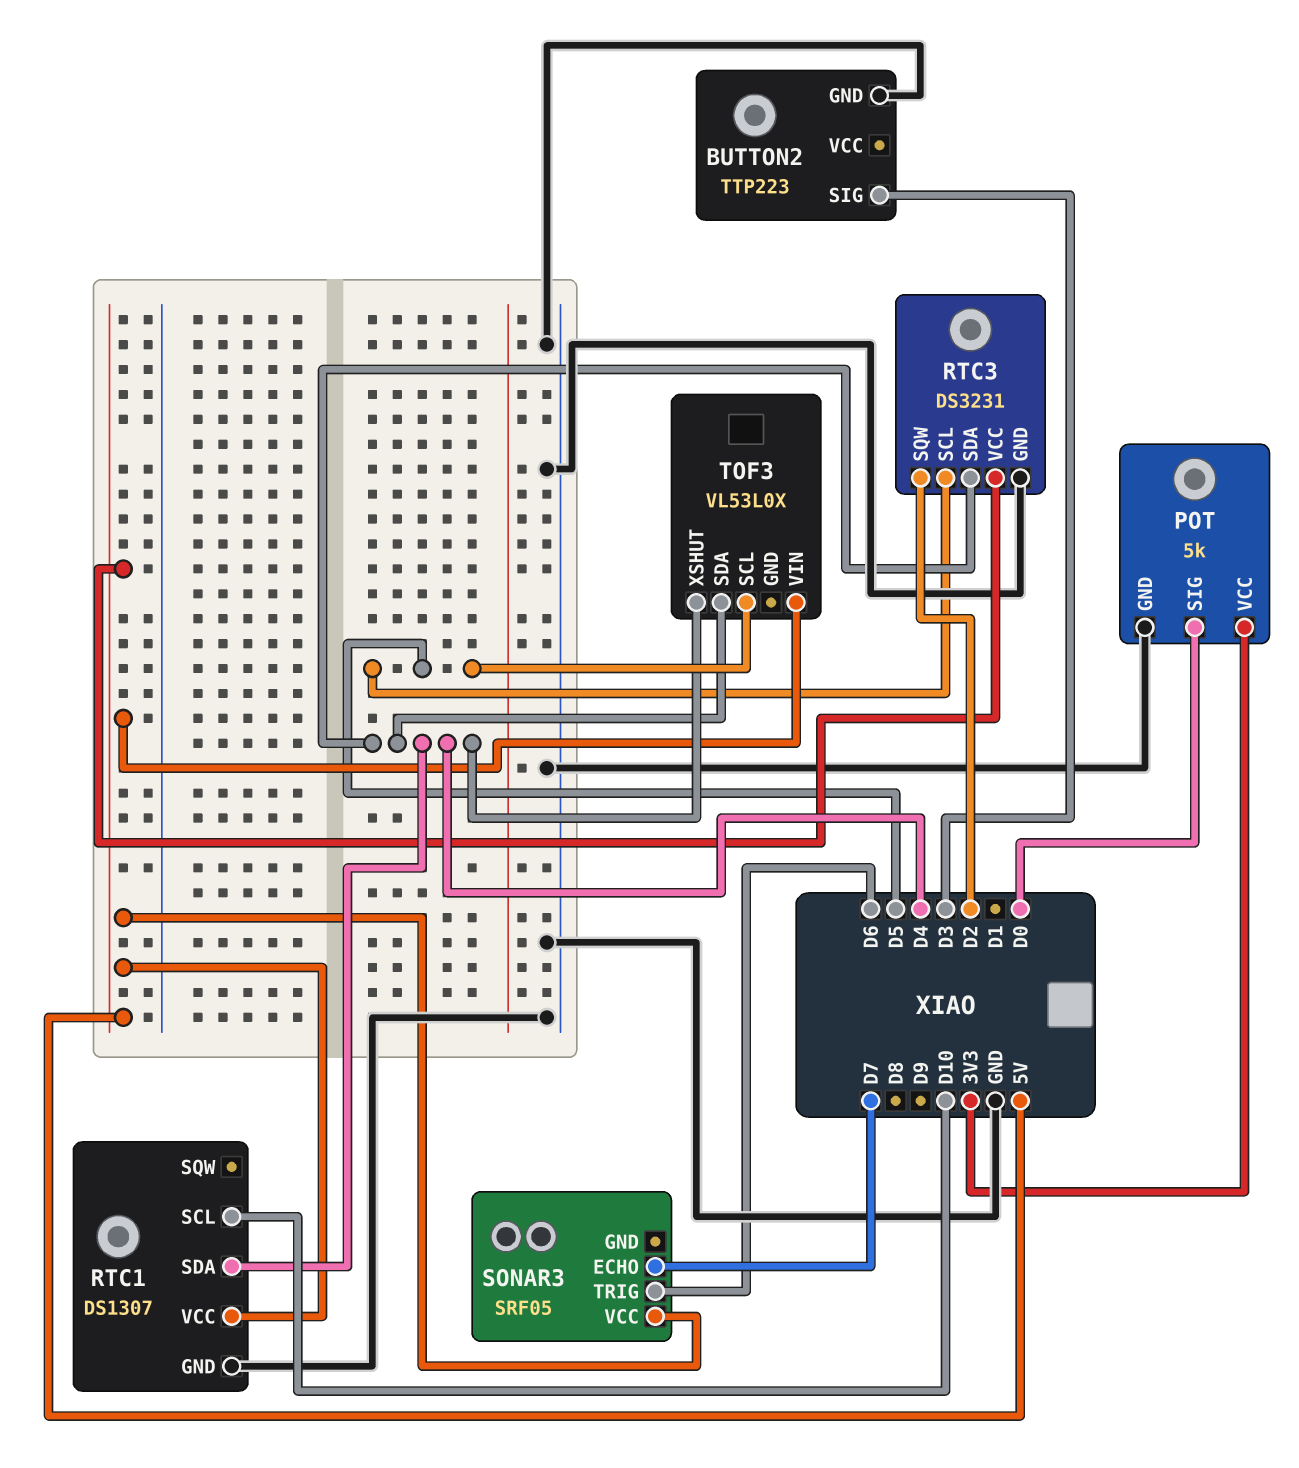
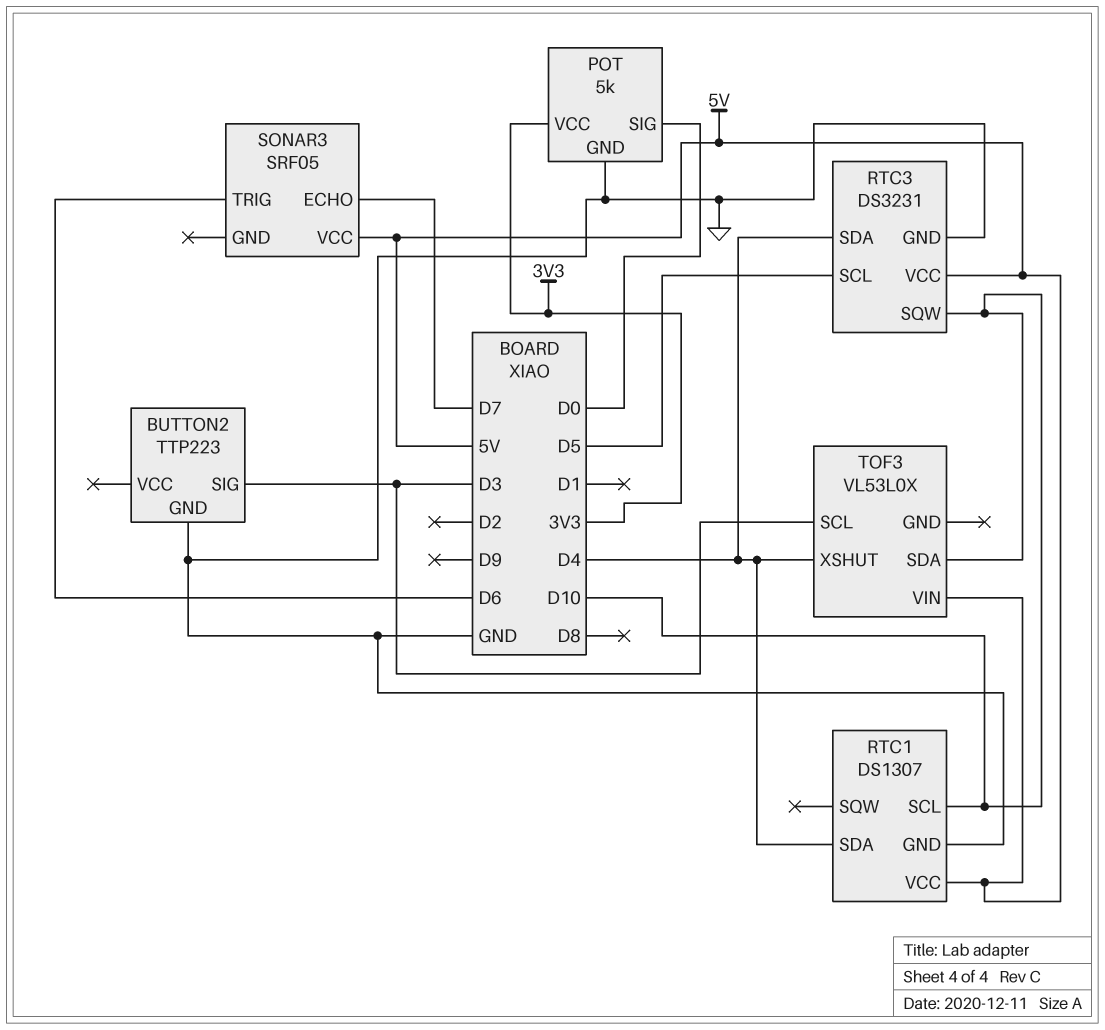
RTC3 pin SQW: D2 -> D10
TOF3 pin SCL: D5 -> D3
TOF3 pin SDA: D4 -> D10

